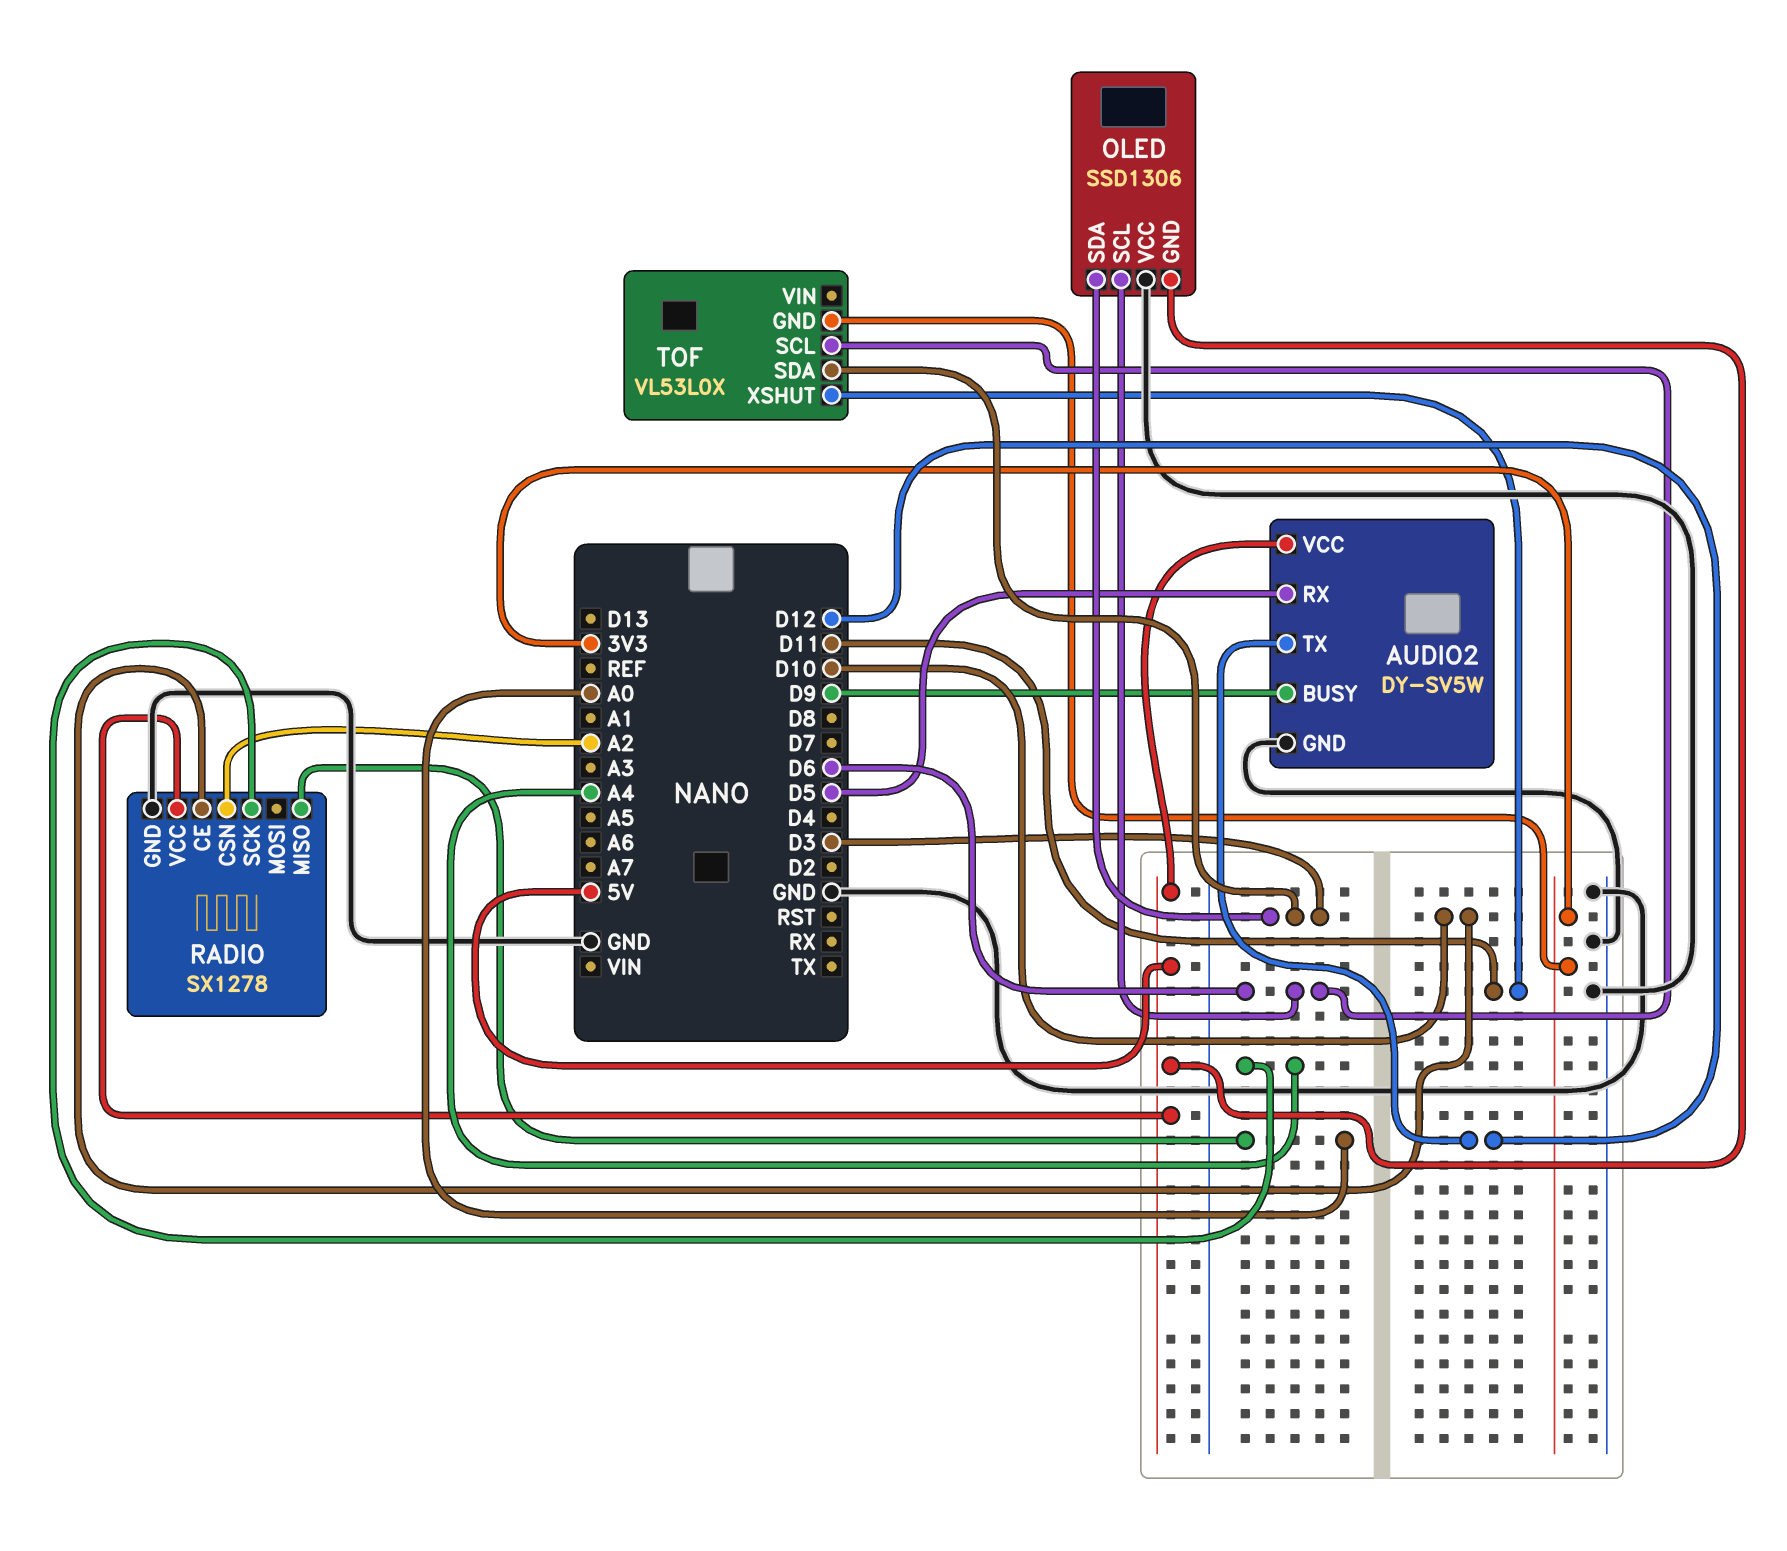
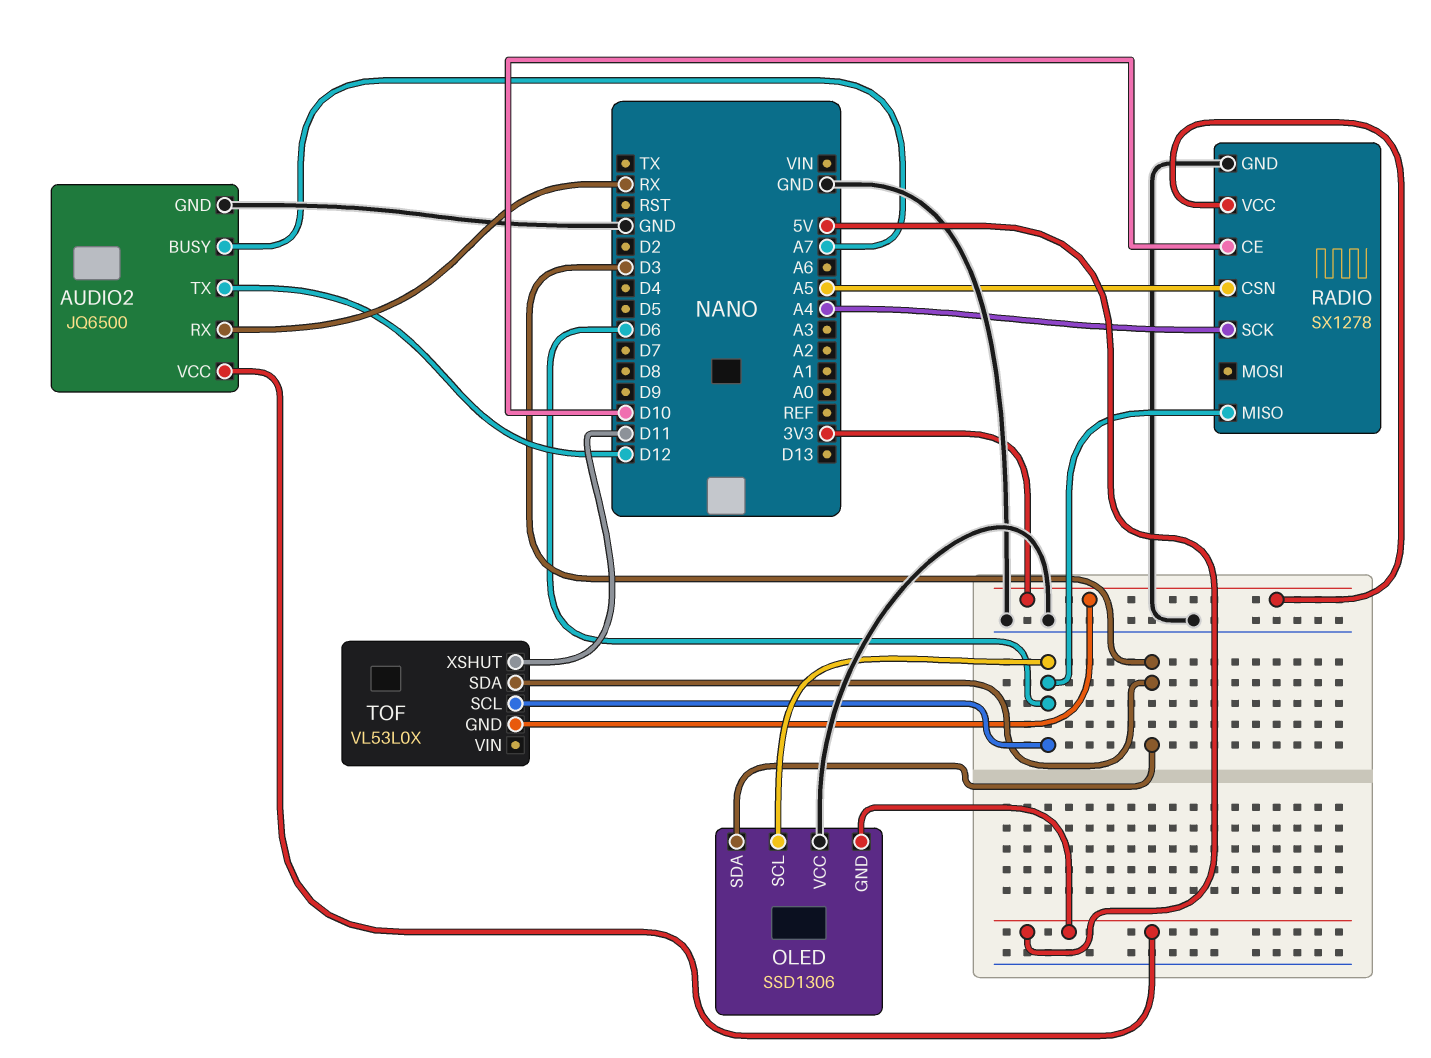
AUDIO2: DY-SV5W -> JQ6500
AUDIO2 pin BUSY: D9 -> A7
AUDIO2 pin RX: D5 -> RX
RADIO pin CSN: A2 -> A5
RADIO pin MISO: A0 -> D6
RADIO pin VCC: 5V -> 3V3

